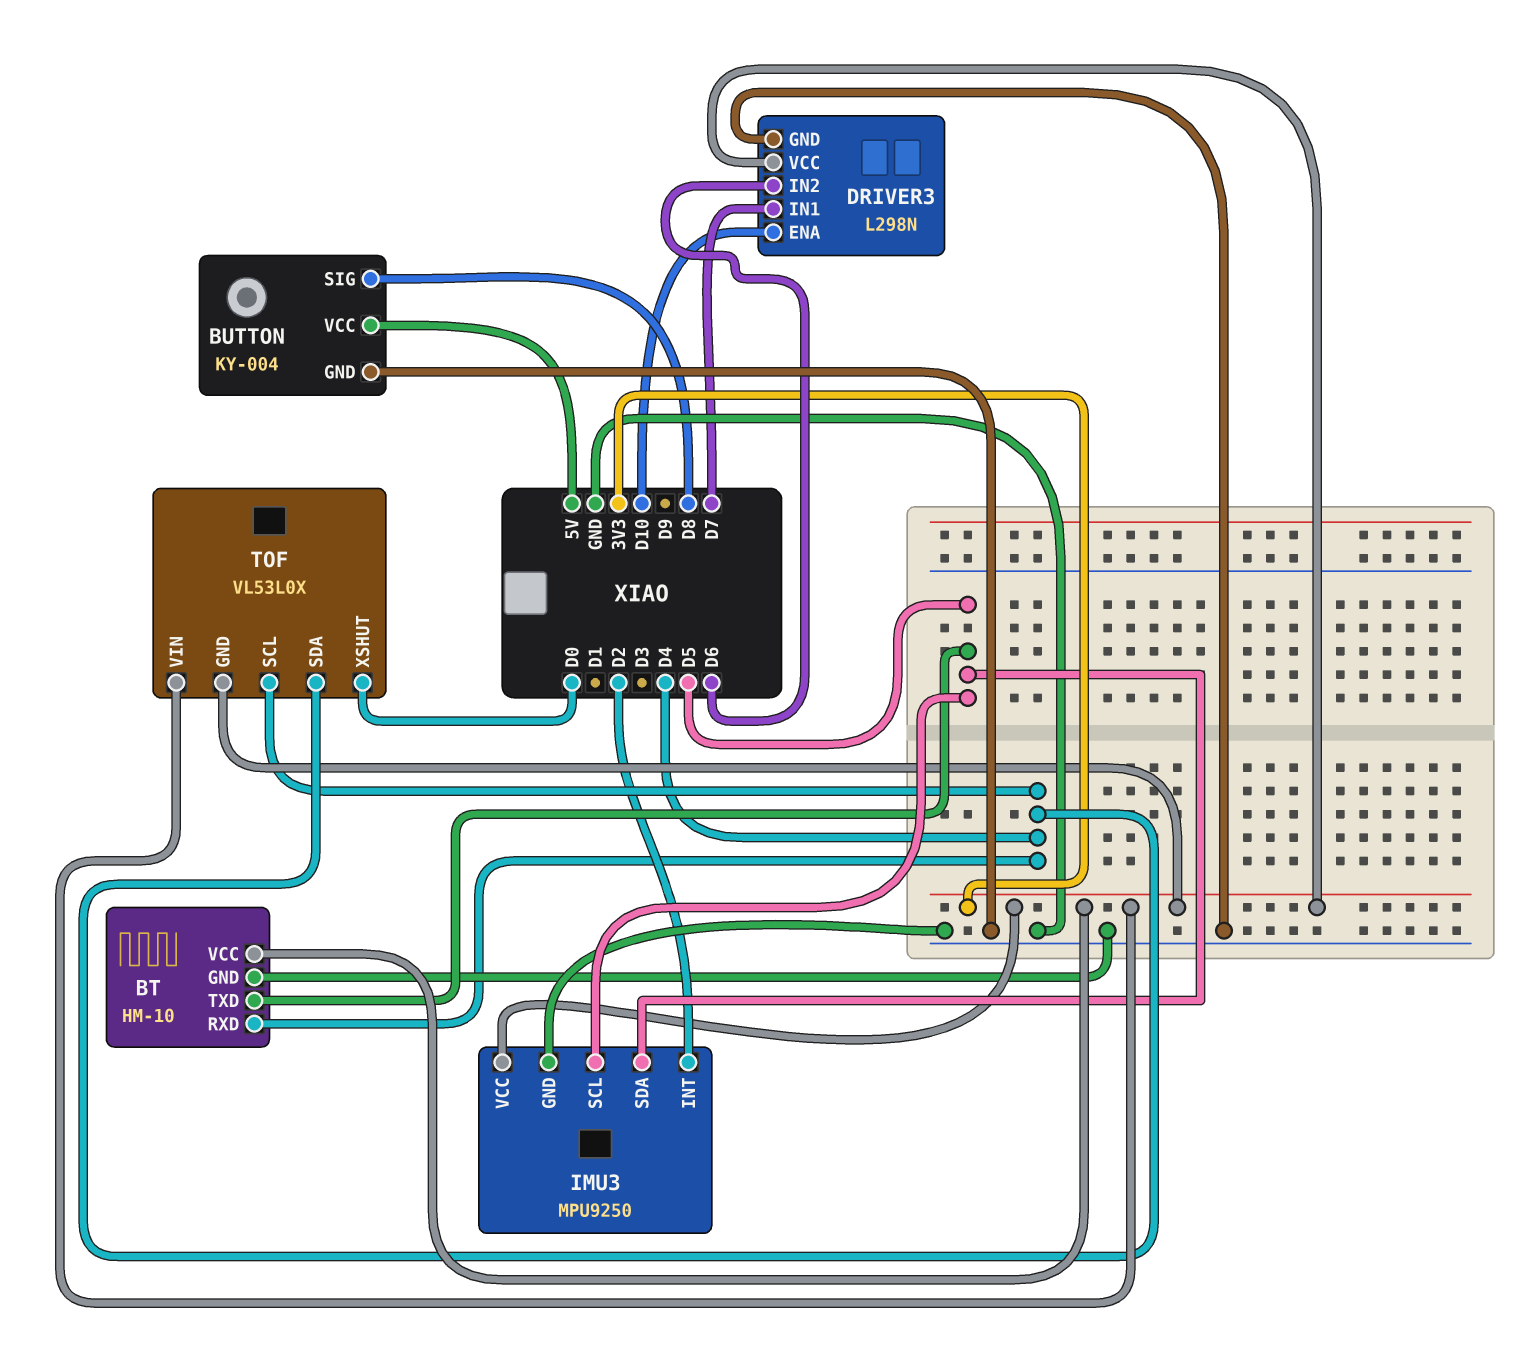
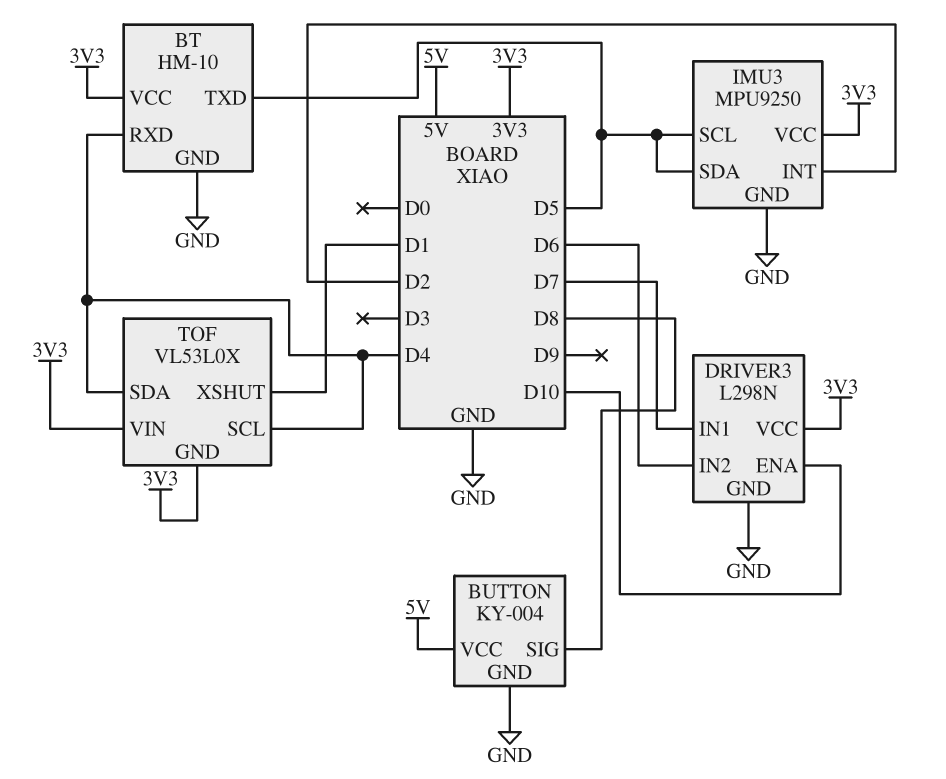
TOF pin XSHUT: D0 -> D1

